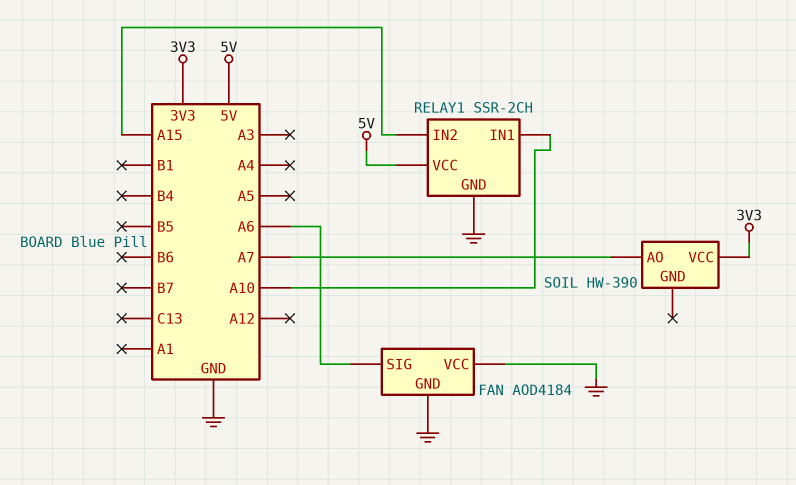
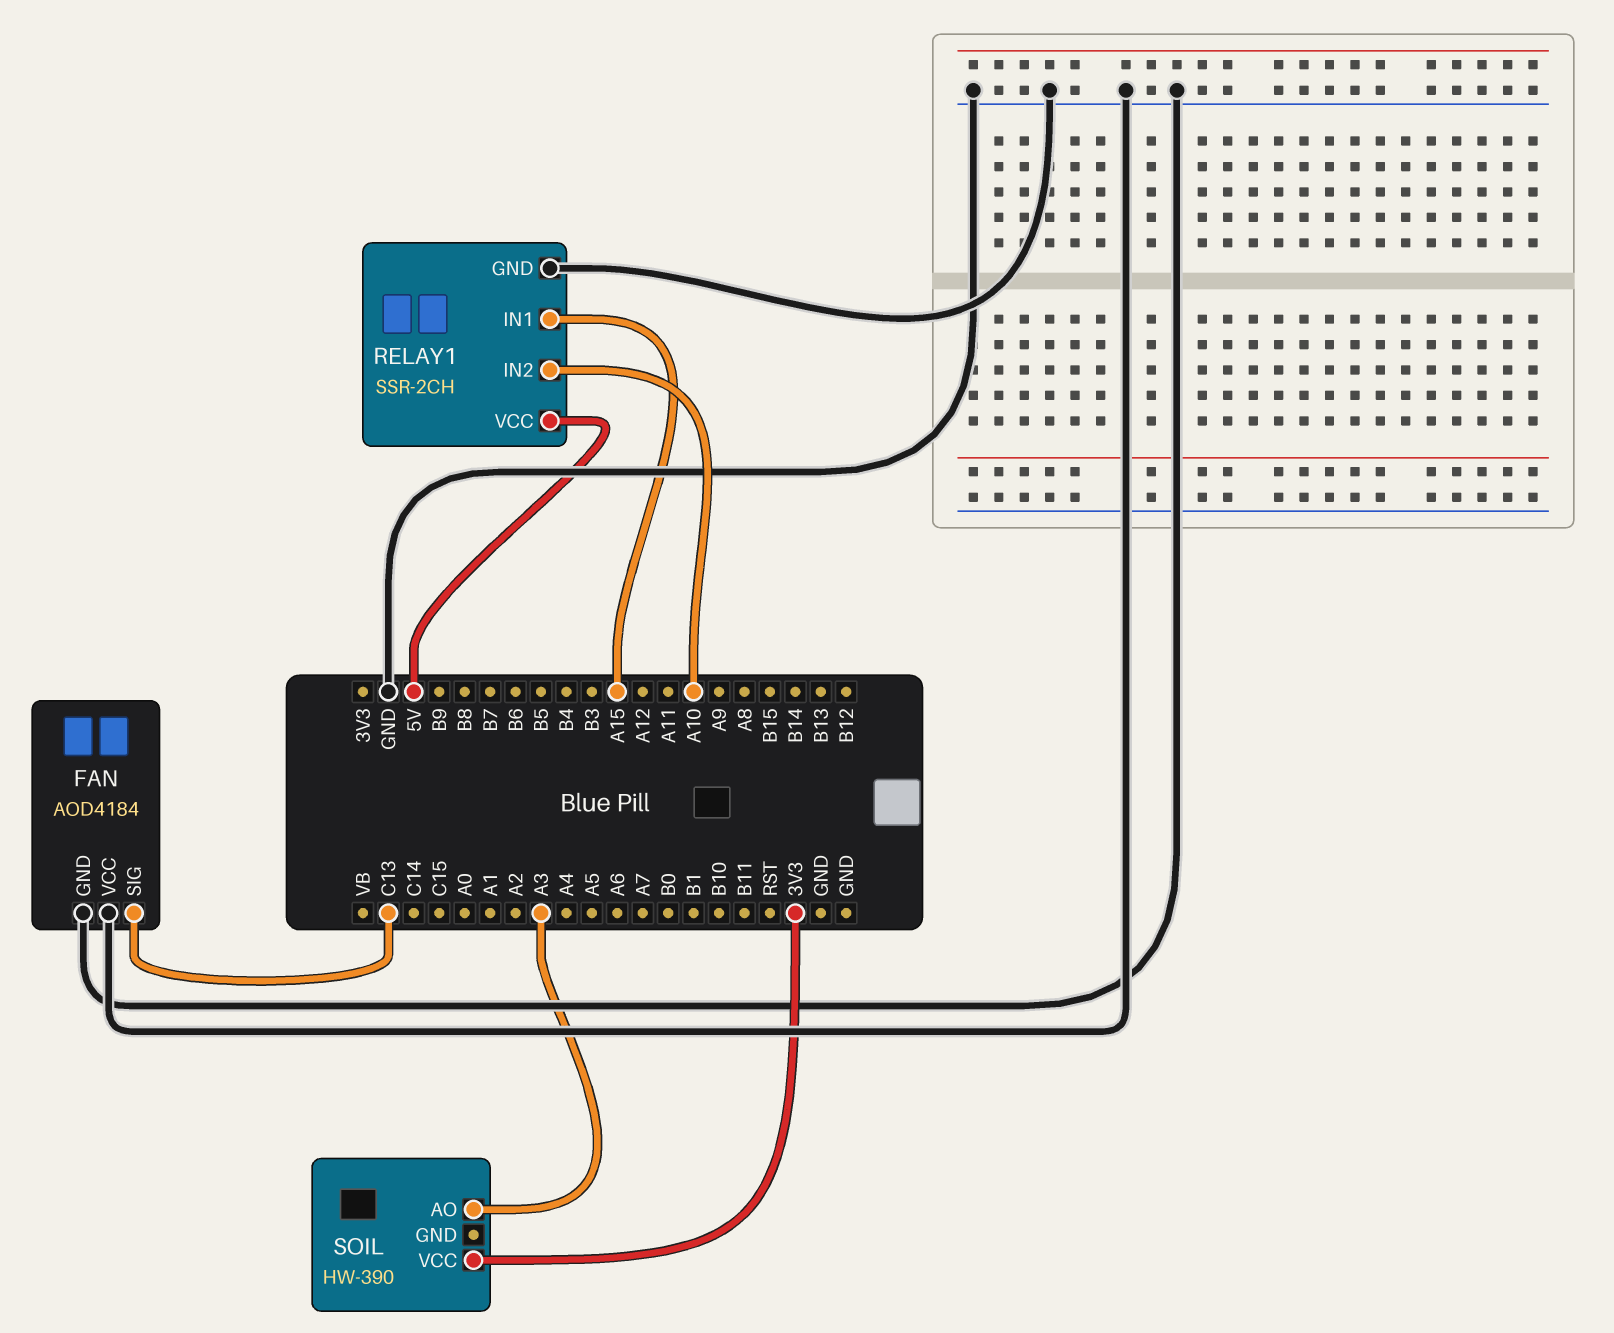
FAN pin SIG: A6 -> C13
RELAY1 pin IN1: A10 -> A15
RELAY1 pin IN2: A15 -> A10
SOIL pin AO: A7 -> A3

